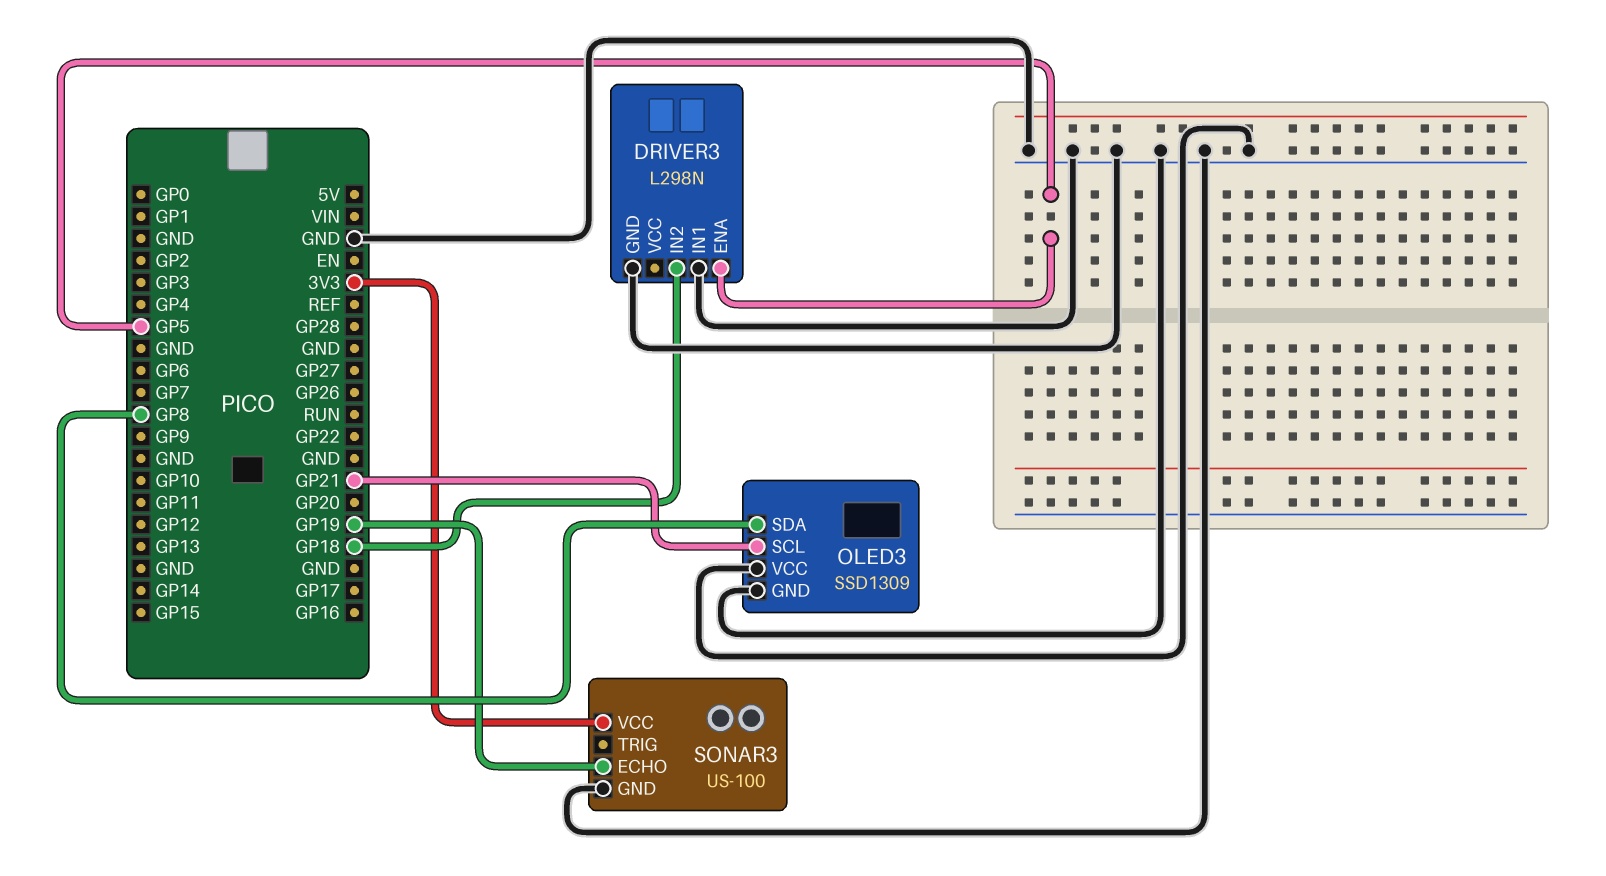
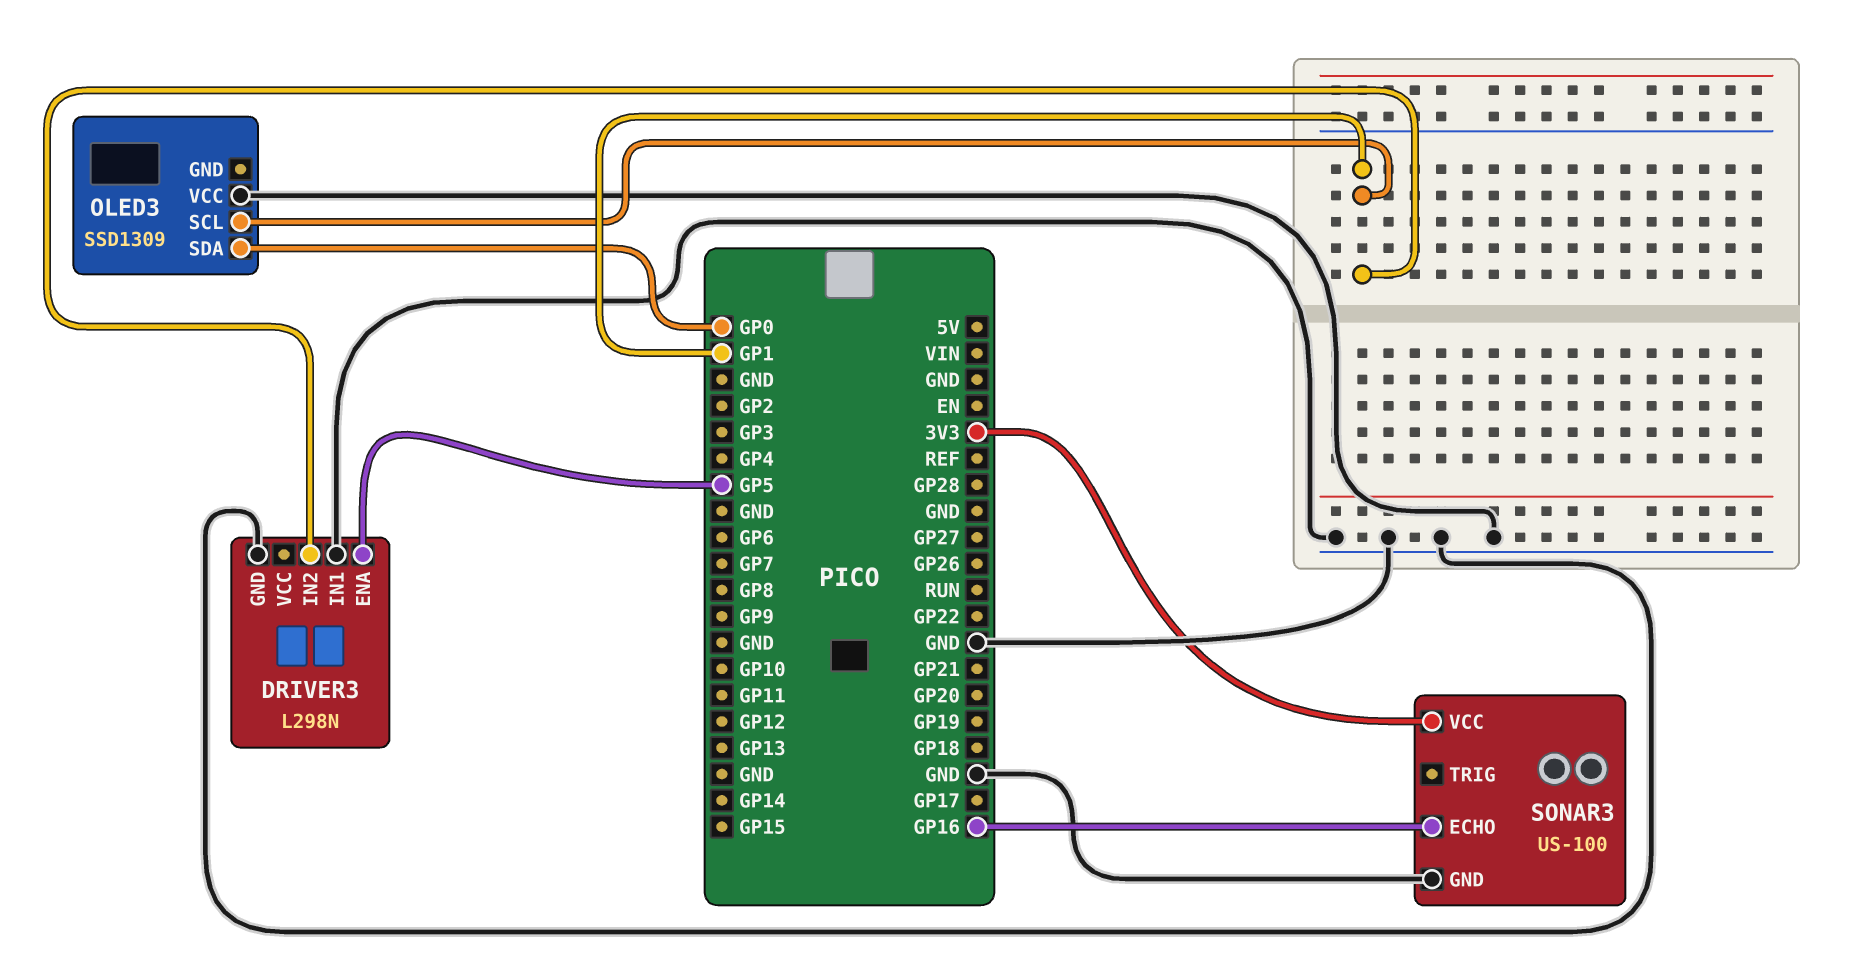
DRIVER3 pin IN2: GP18 -> GP1
OLED3 pin GND: GND -> none
OLED3 pin SCL: GP21 -> GP1
OLED3 pin SDA: GP8 -> GP0
SONAR3 pin ECHO: GP19 -> GP16

